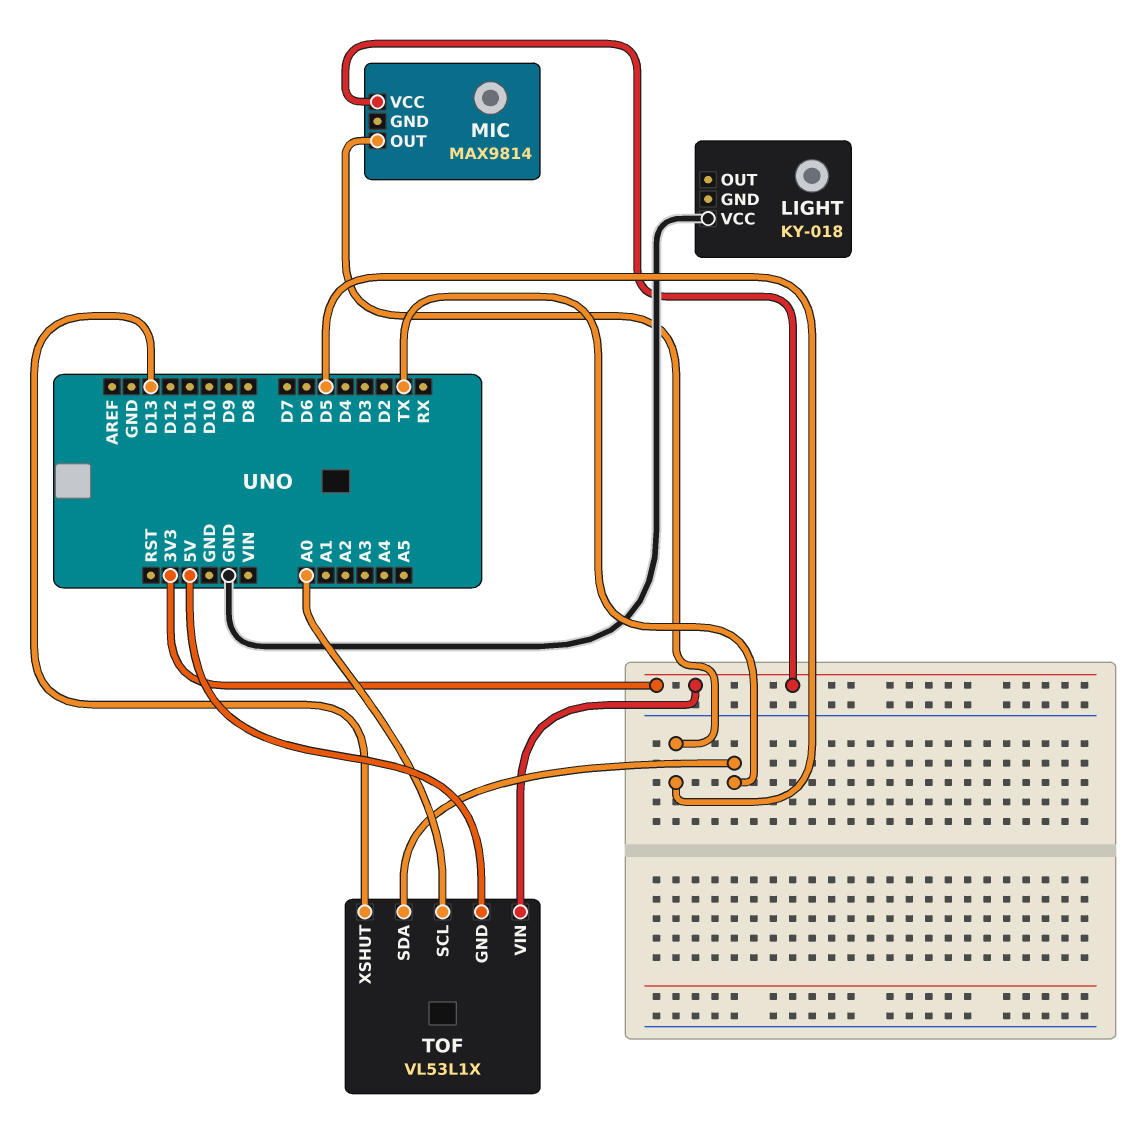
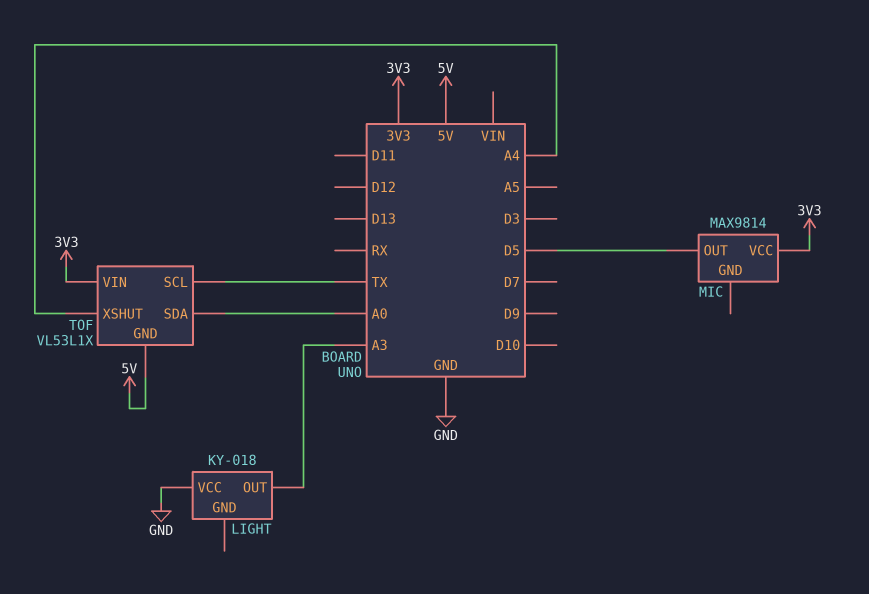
LIGHT pin OUT: none -> A3
TOF pin SCL: A0 -> TX
TOF pin SDA: TX -> A0
TOF pin XSHUT: D13 -> A4

